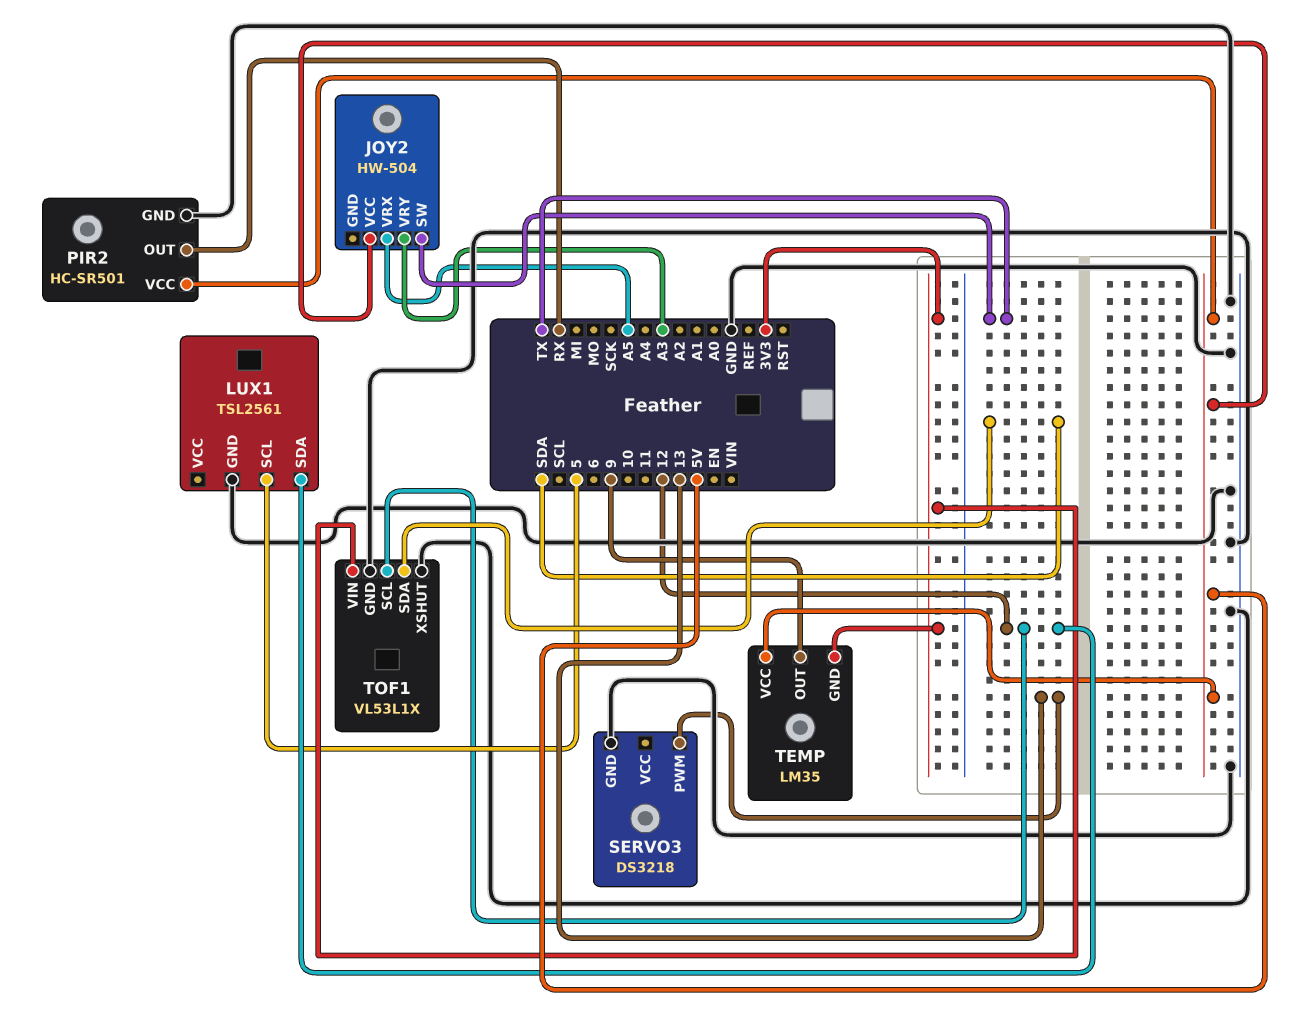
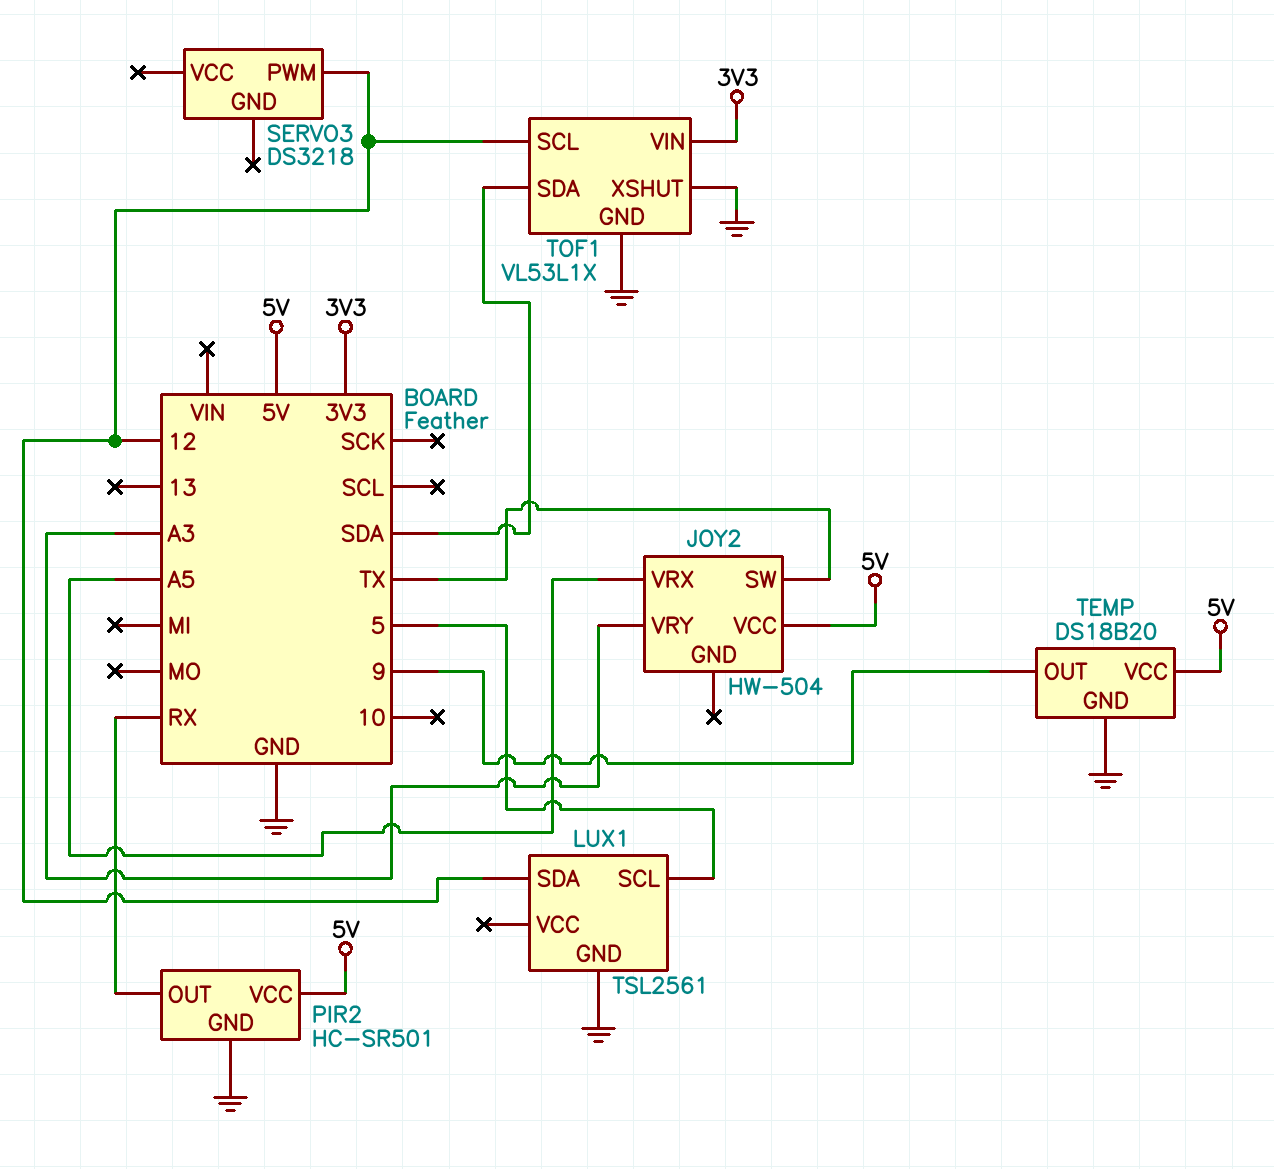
SERVO3 pin GND: GND -> none
SERVO3 pin PWM: 13 -> 12
TEMP: LM35 -> DS18B20
TEMP pin GND: 3V3 -> GND

